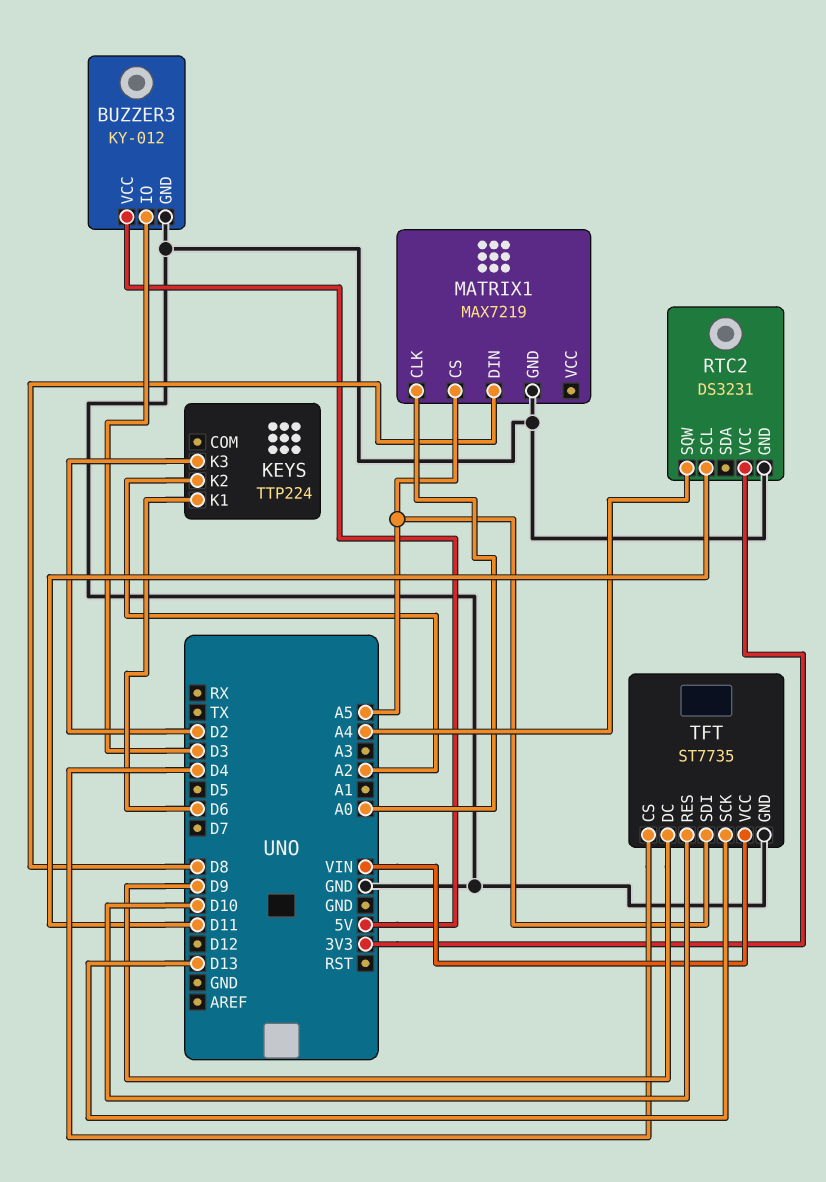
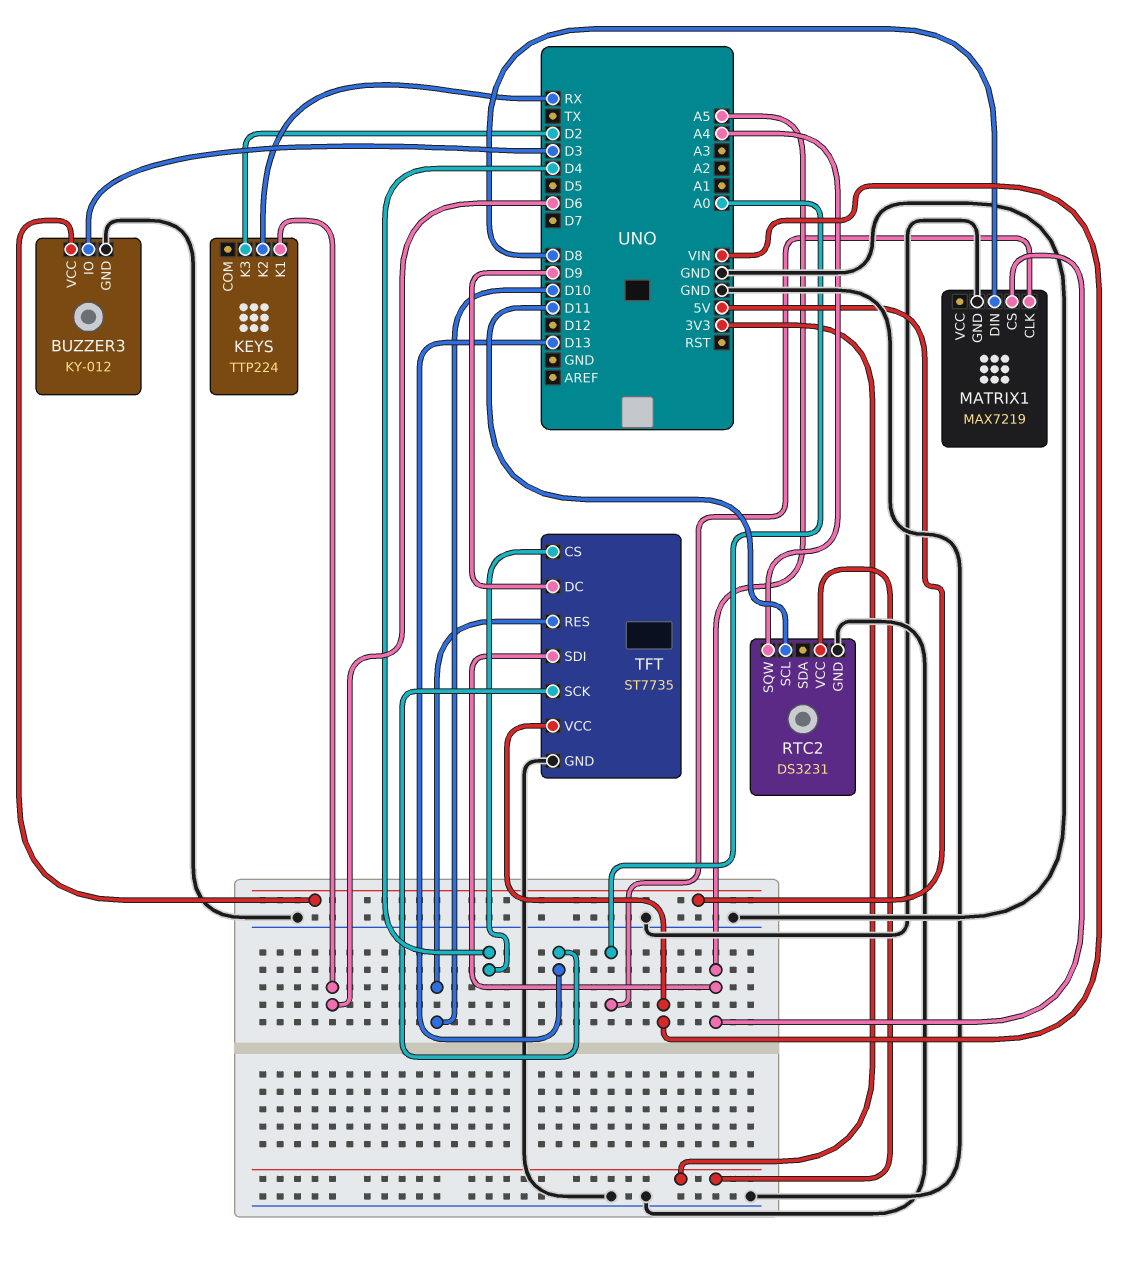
KEYS pin K2: A2 -> RX

